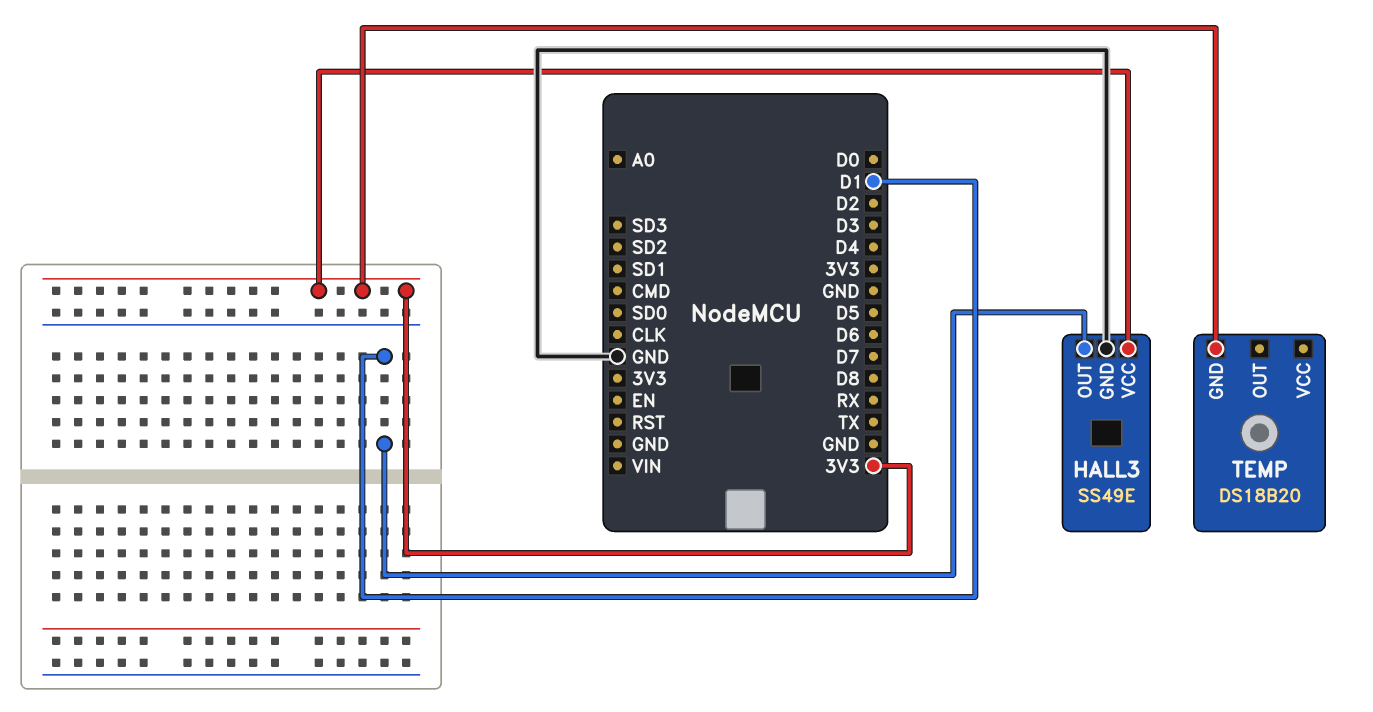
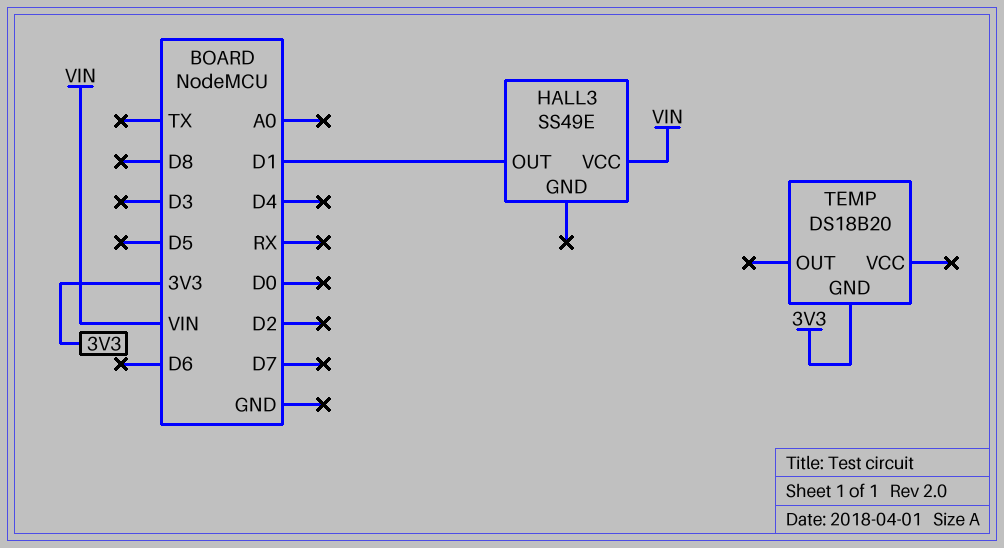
HALL3 pin GND: GND -> none
HALL3 pin VCC: 3V3 -> VIN

